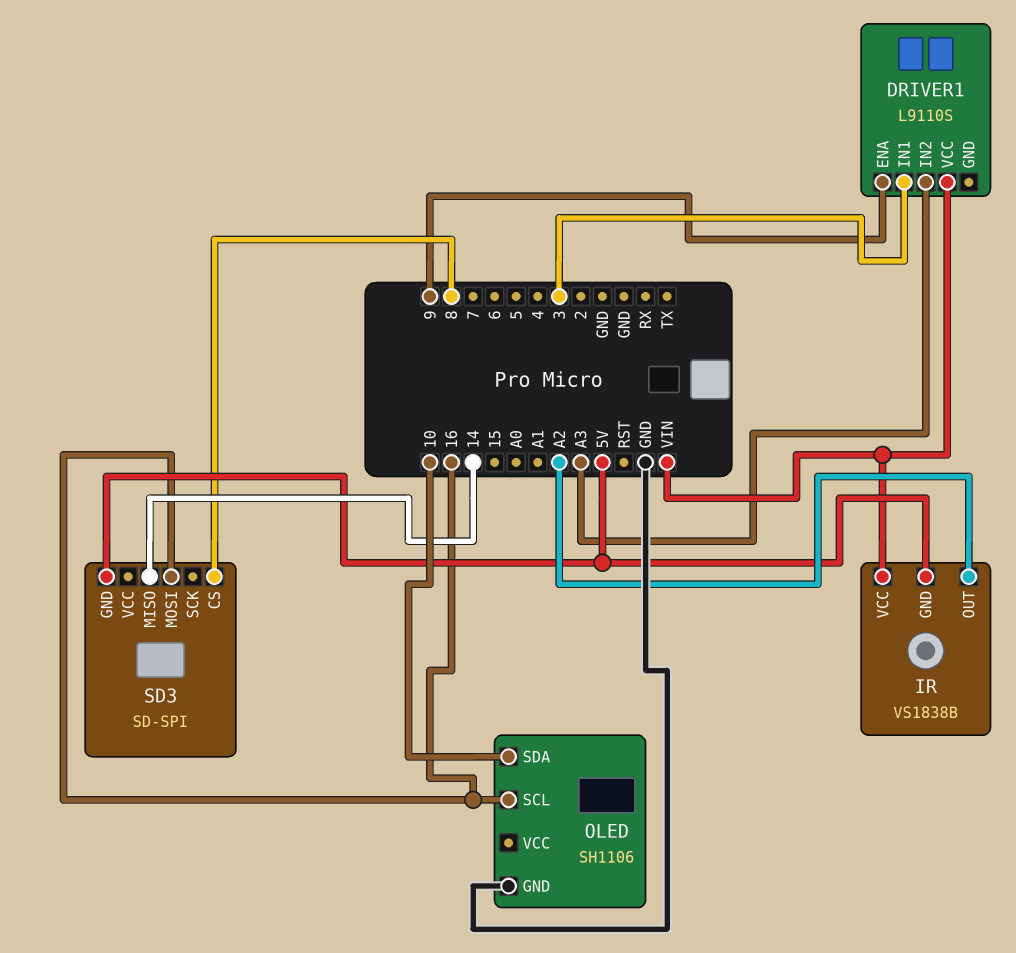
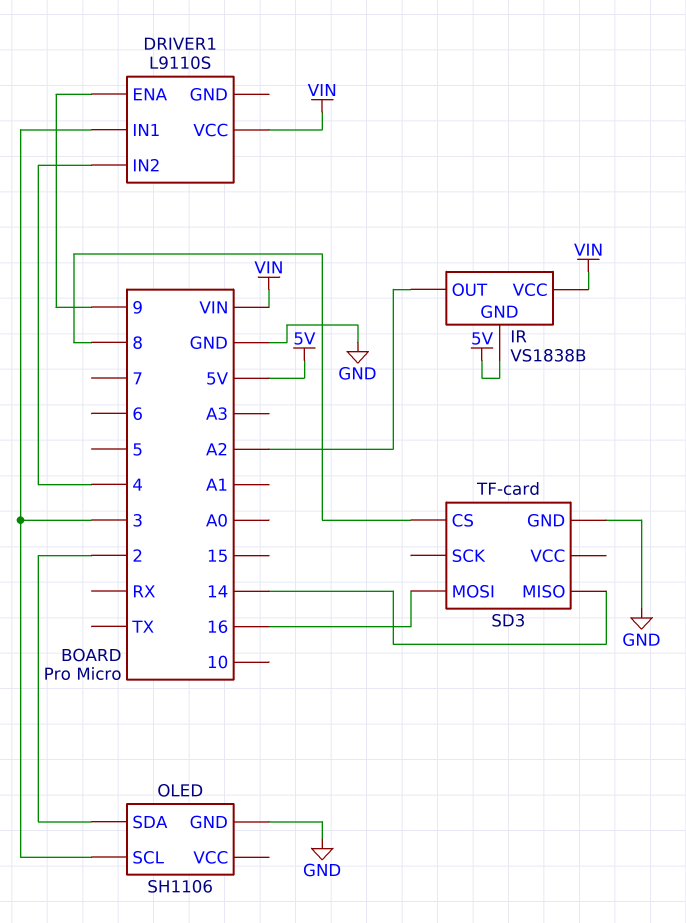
DRIVER1 pin IN2: A3 -> 4
OLED pin SCL: 16 -> 3
OLED pin SDA: 10 -> 2
SD3: SD-SPI -> TF-card
SD3 pin GND: 5V -> GND

